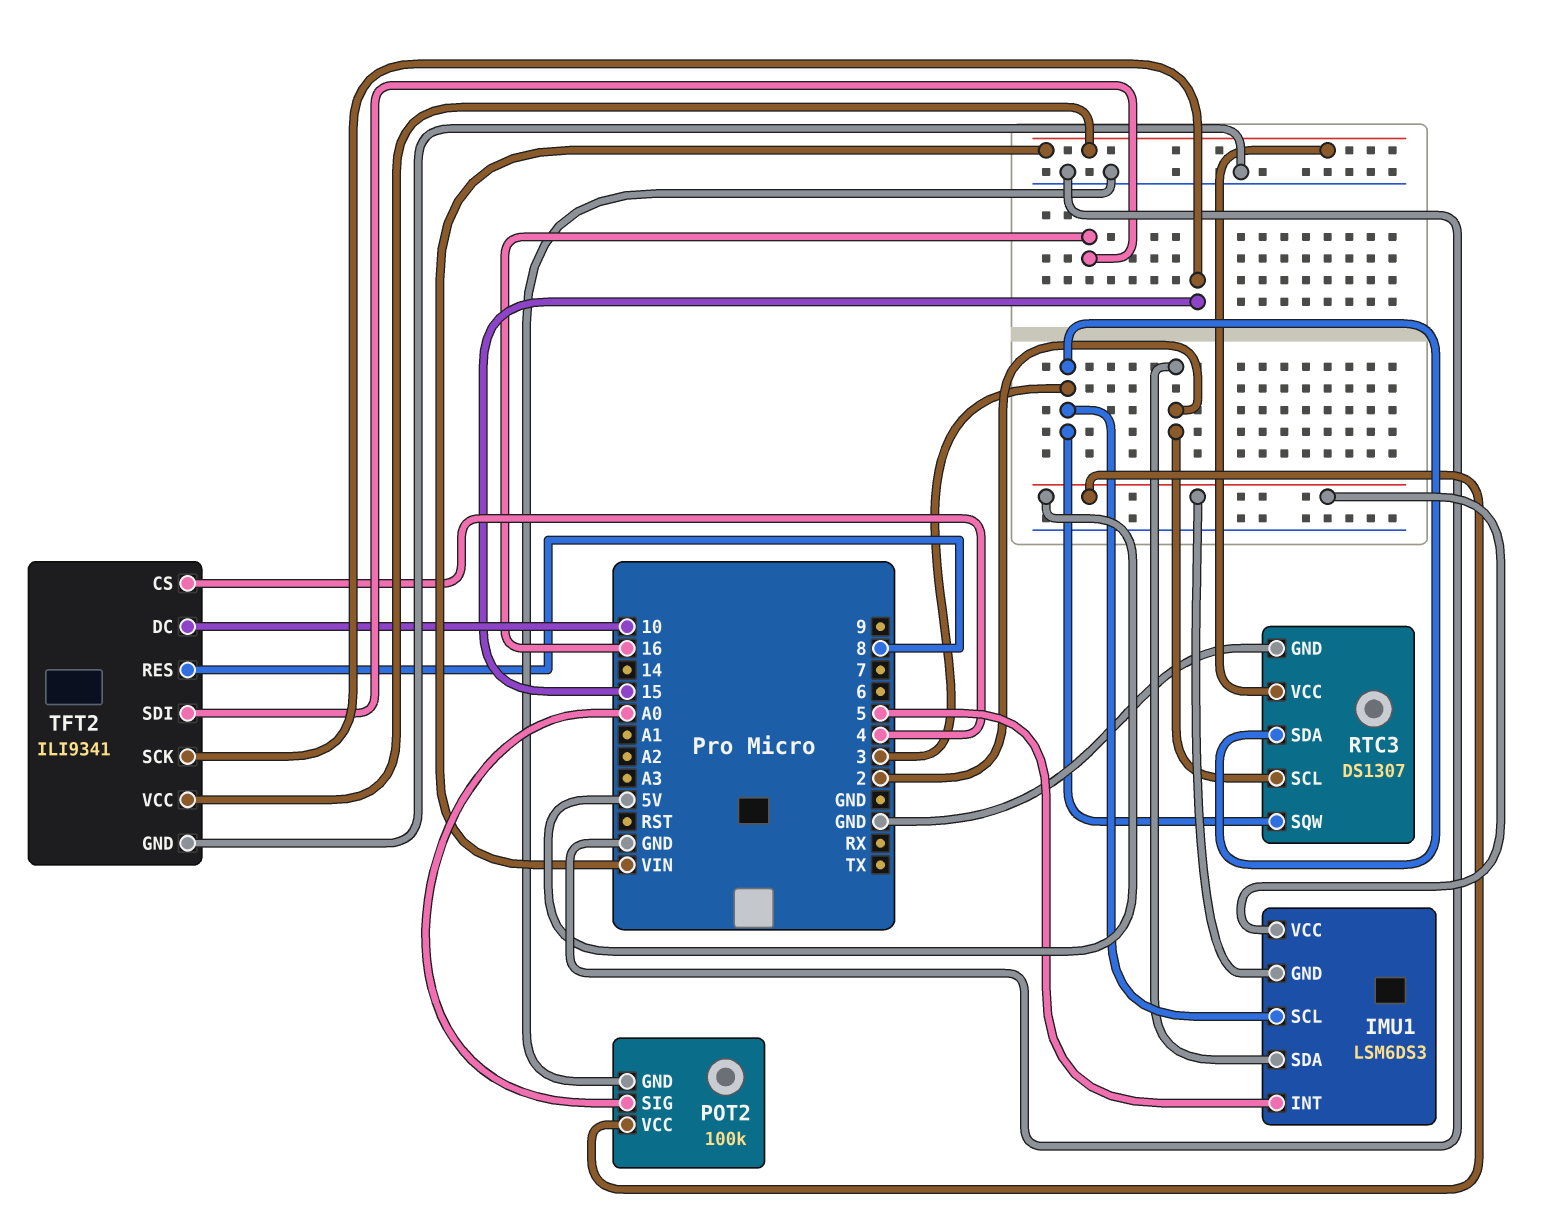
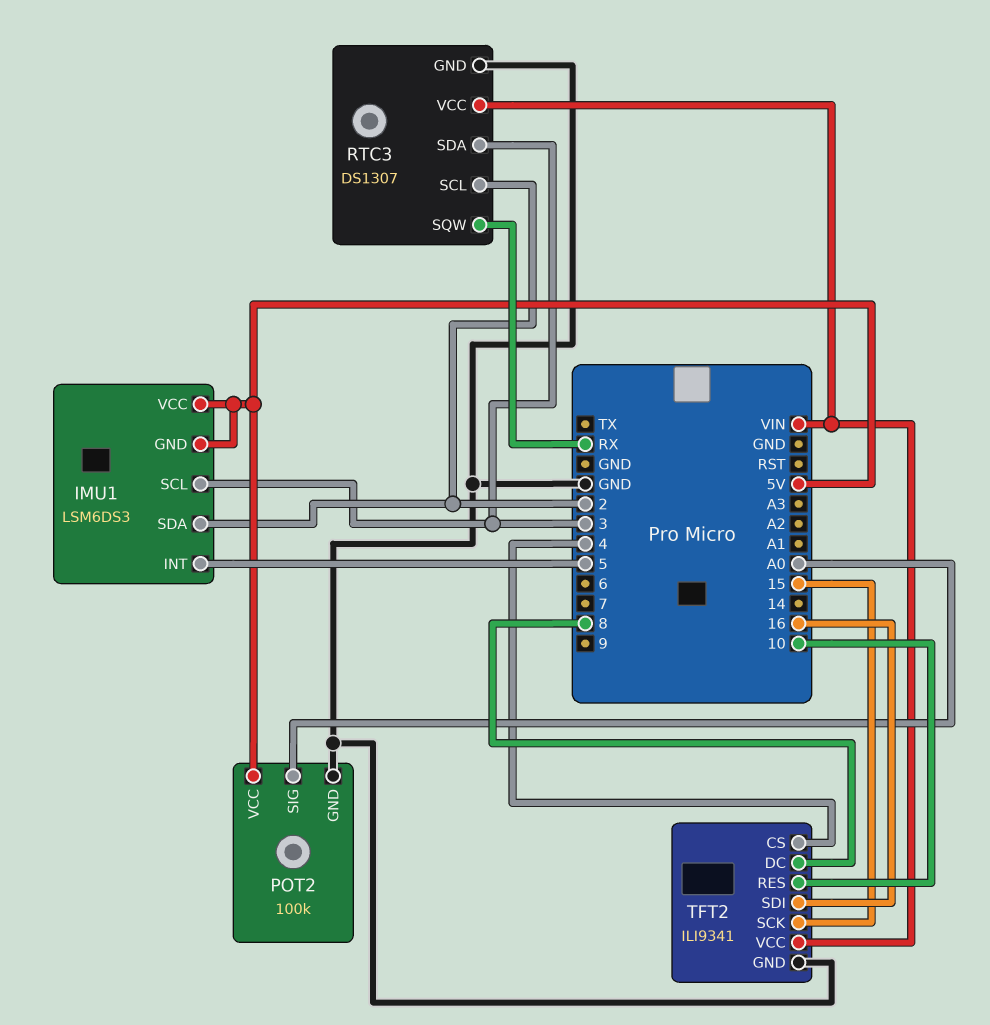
RTC3 pin SQW: 3 -> RX
TFT2 pin DC: 10 -> 8
TFT2 pin RES: 8 -> 10

